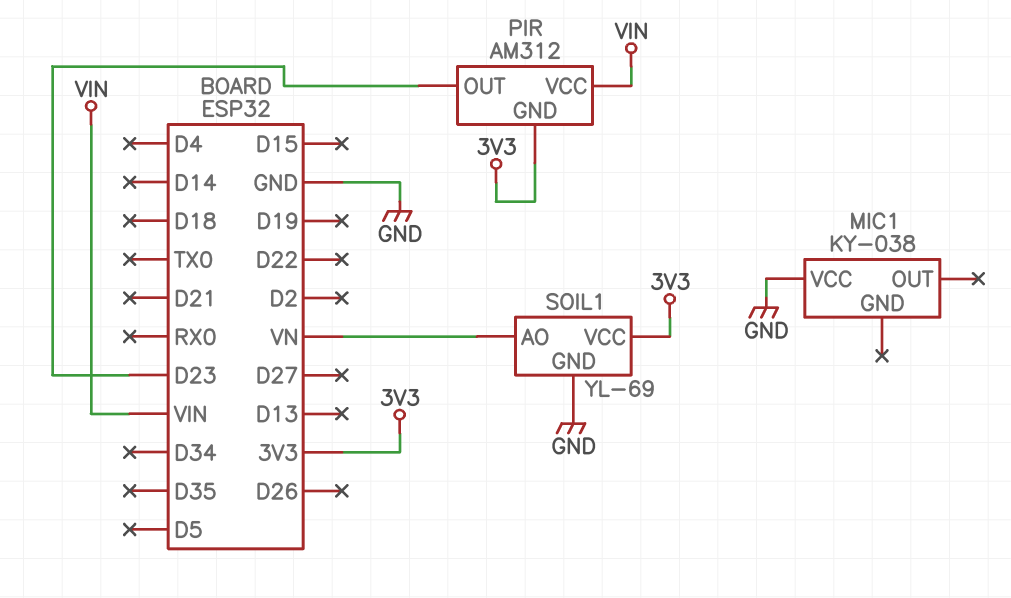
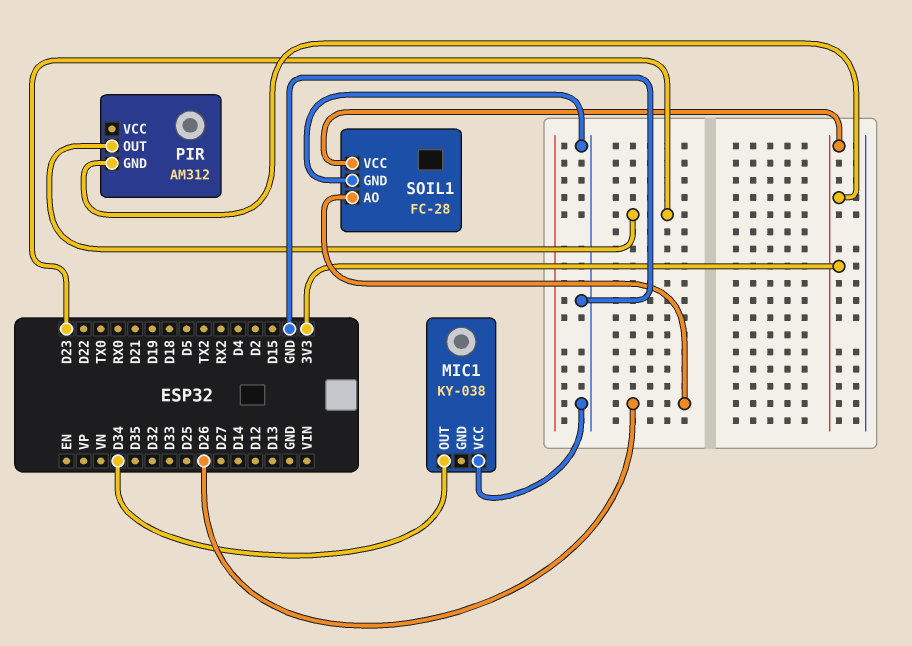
MIC1 pin OUT: none -> D34
PIR pin VCC: VIN -> none
SOIL1: YL-69 -> FC-28
SOIL1 pin AO: VN -> D26

